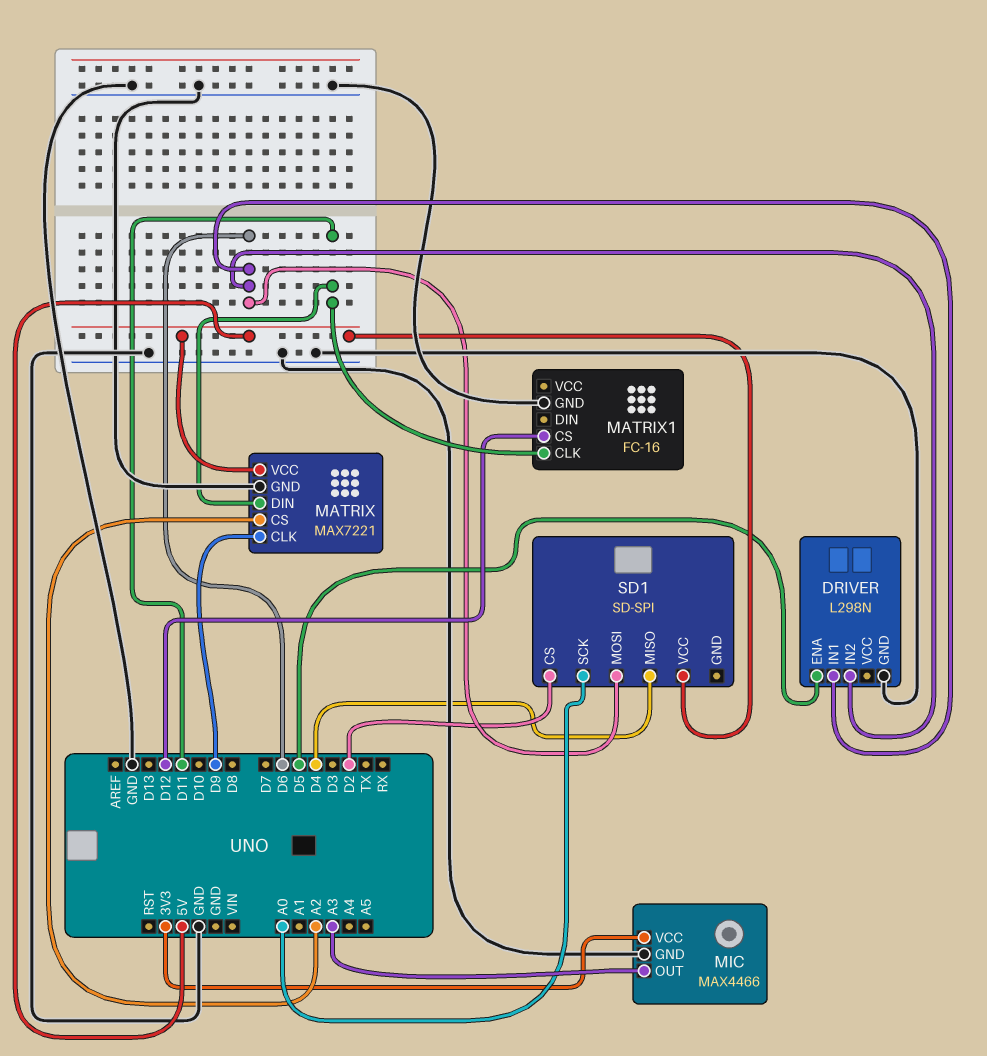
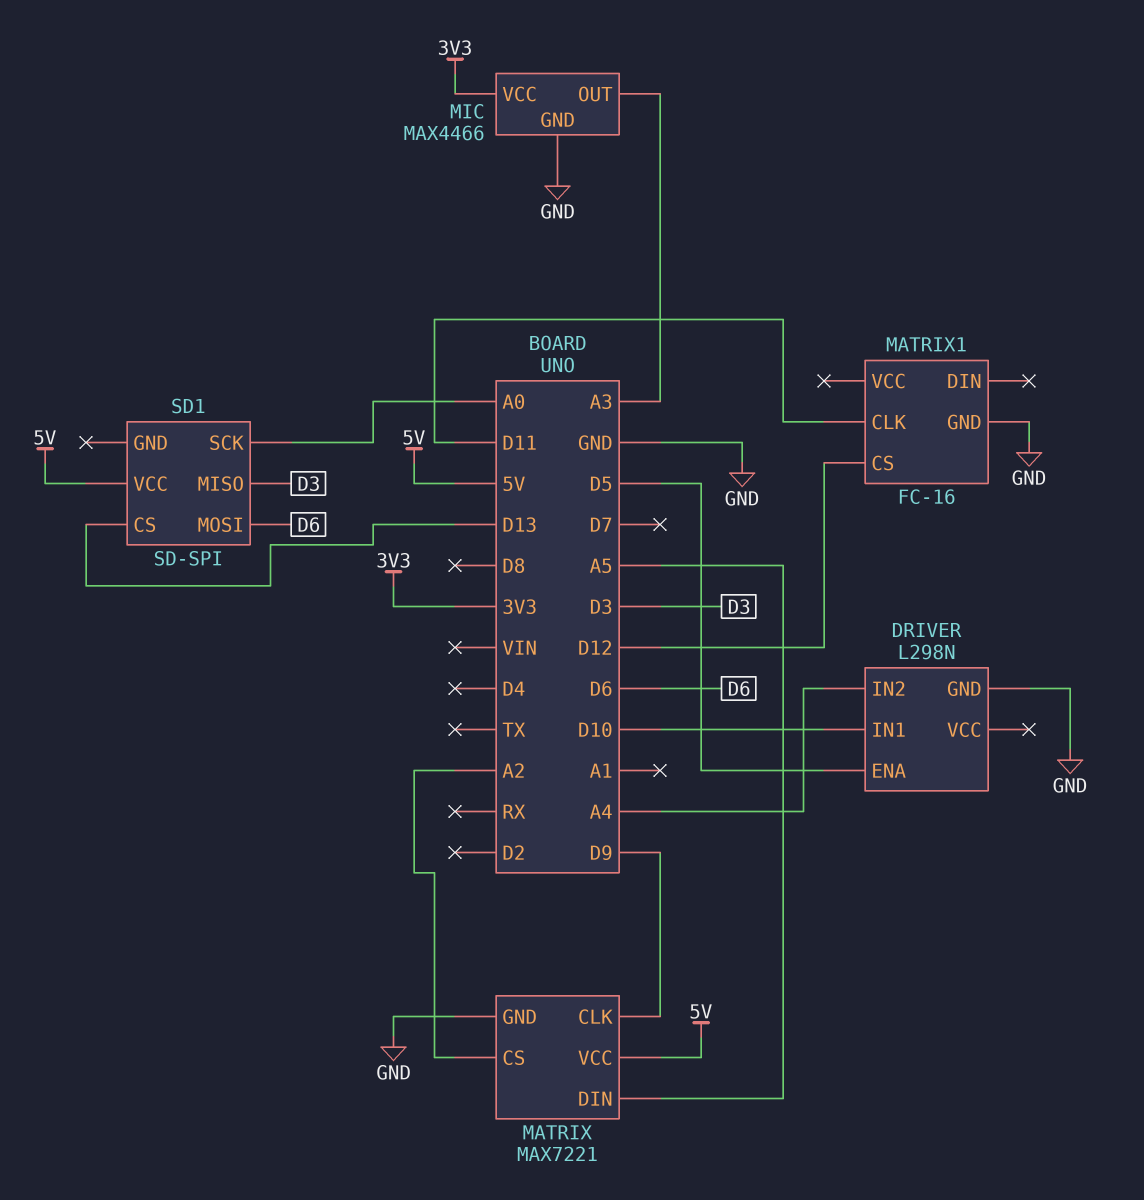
DRIVER pin IN1: D6 -> D10
DRIVER pin IN2: D6 -> A4
MATRIX pin DIN: D11 -> A5
SD1 pin CS: D2 -> D13
SD1 pin MISO: D4 -> D3

